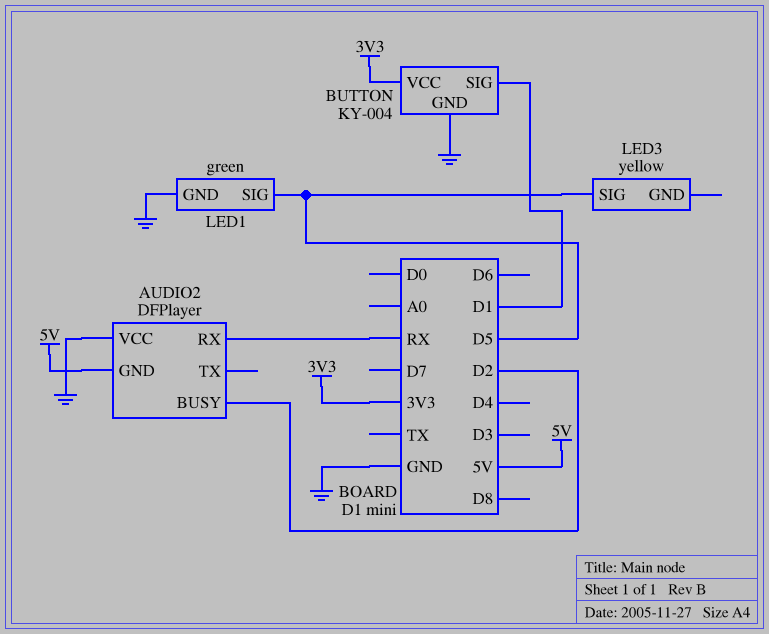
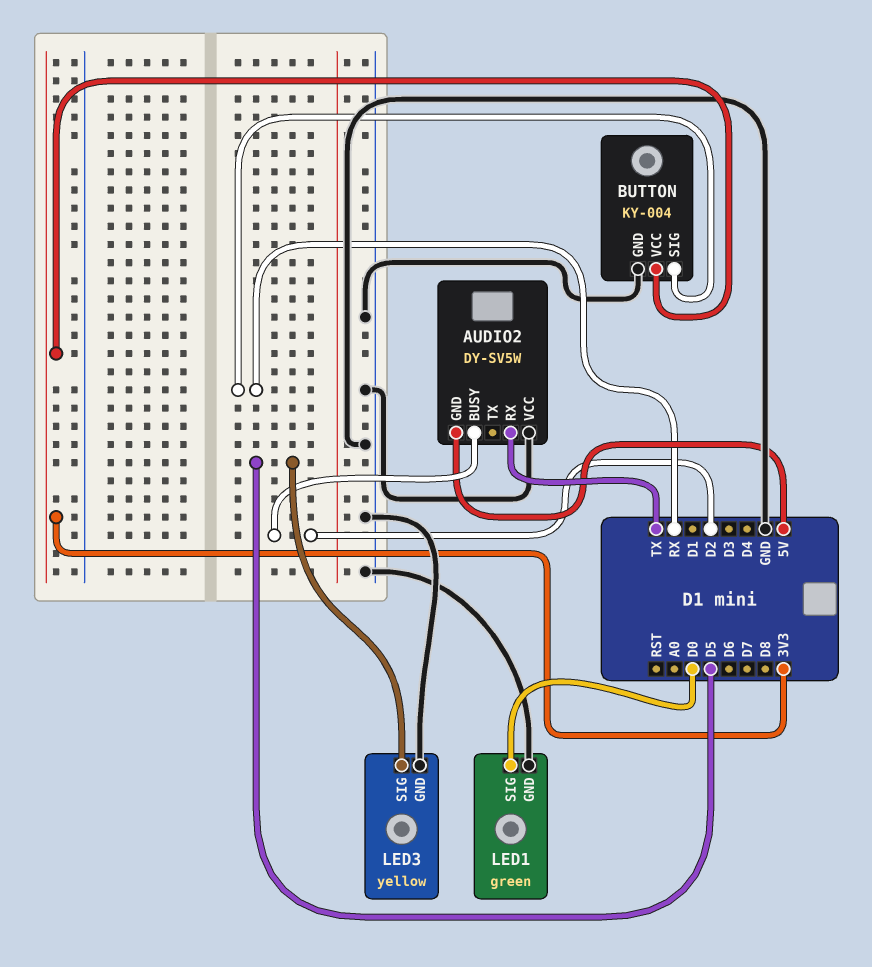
AUDIO2: DFPlayer -> DY-SV5W
AUDIO2 pin RX: RX -> TX
BUTTON pin SIG: D1 -> RX
LED1 pin SIG: D5 -> D0
LED3 pin GND: none -> GND

